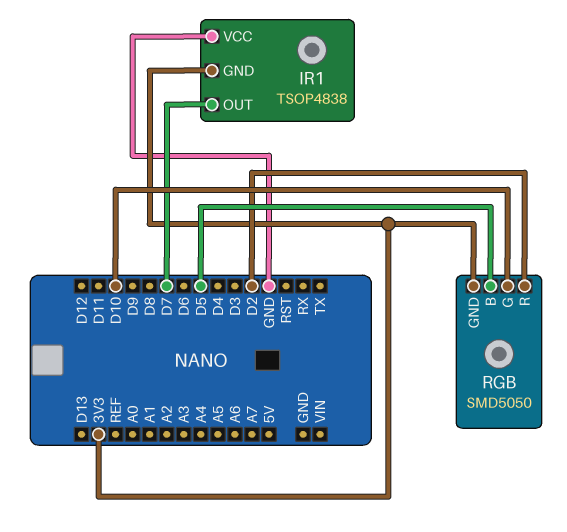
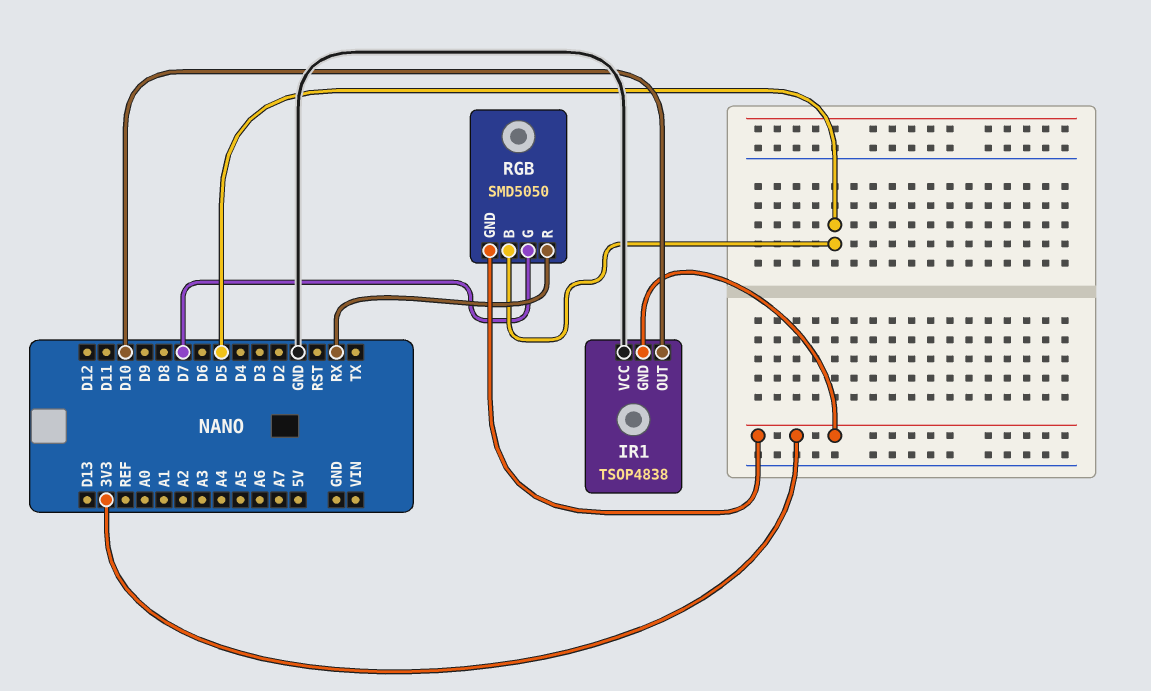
IR1 pin OUT: D7 -> D10
RGB pin G: D10 -> D7
RGB pin R: D2 -> RX

